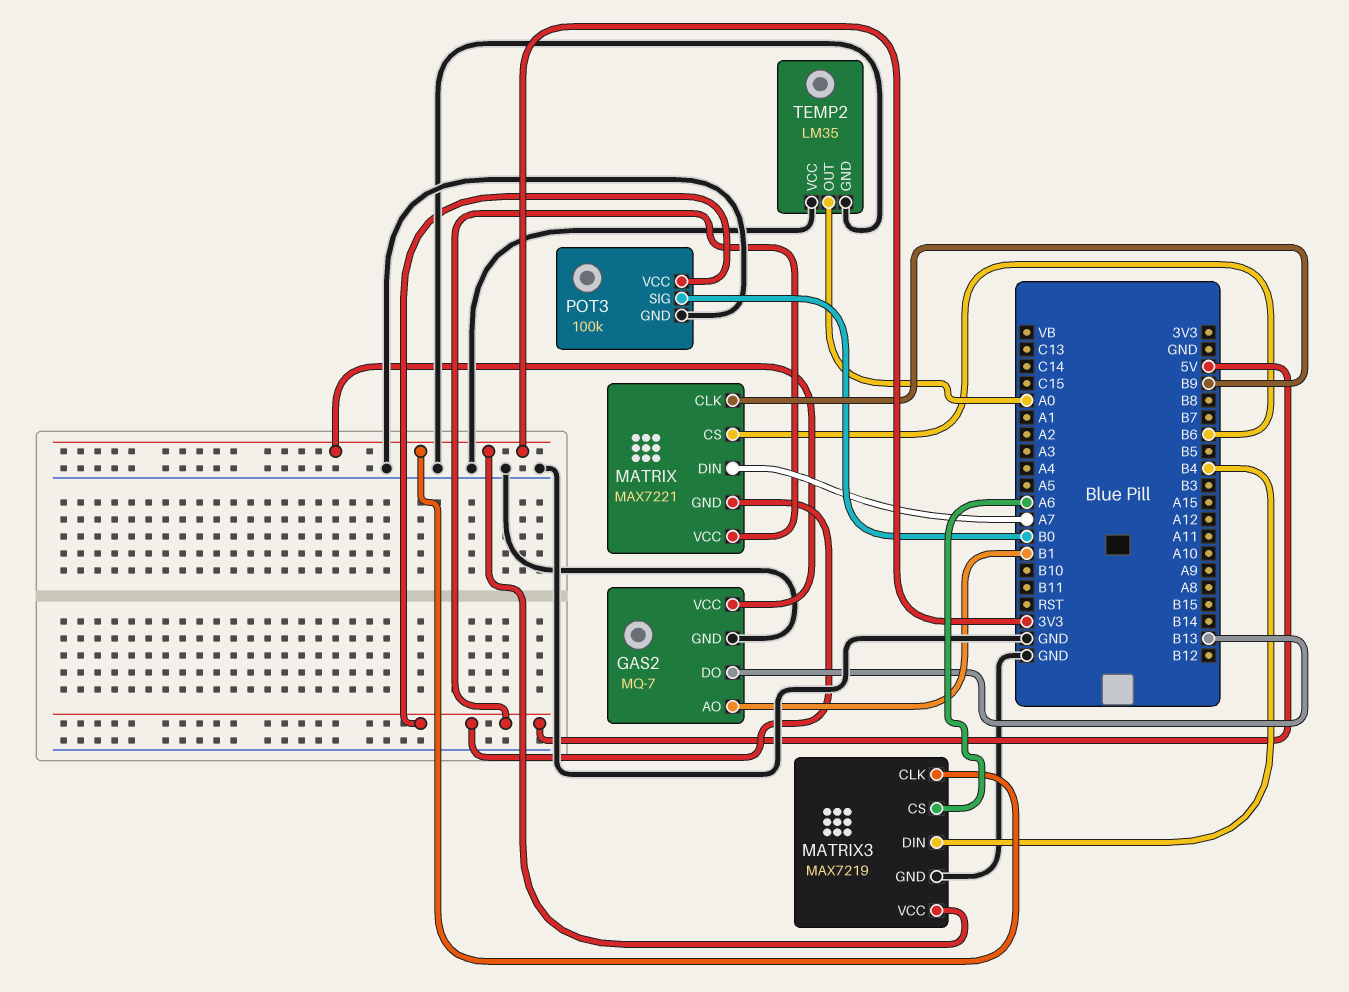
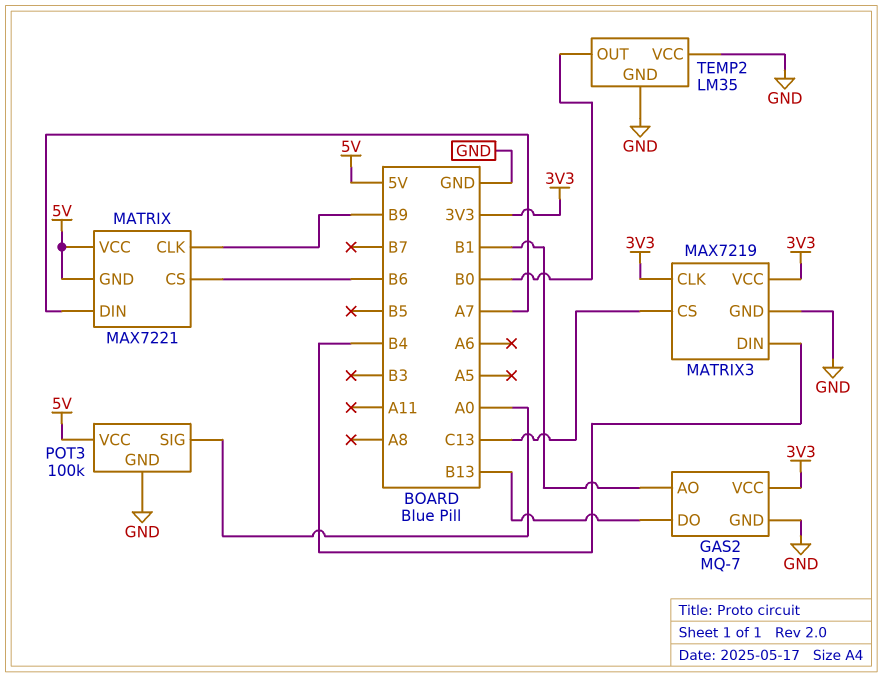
MATRIX3 pin CS: A6 -> C13
POT3 pin SIG: B0 -> A0
TEMP2 pin OUT: A0 -> B0

